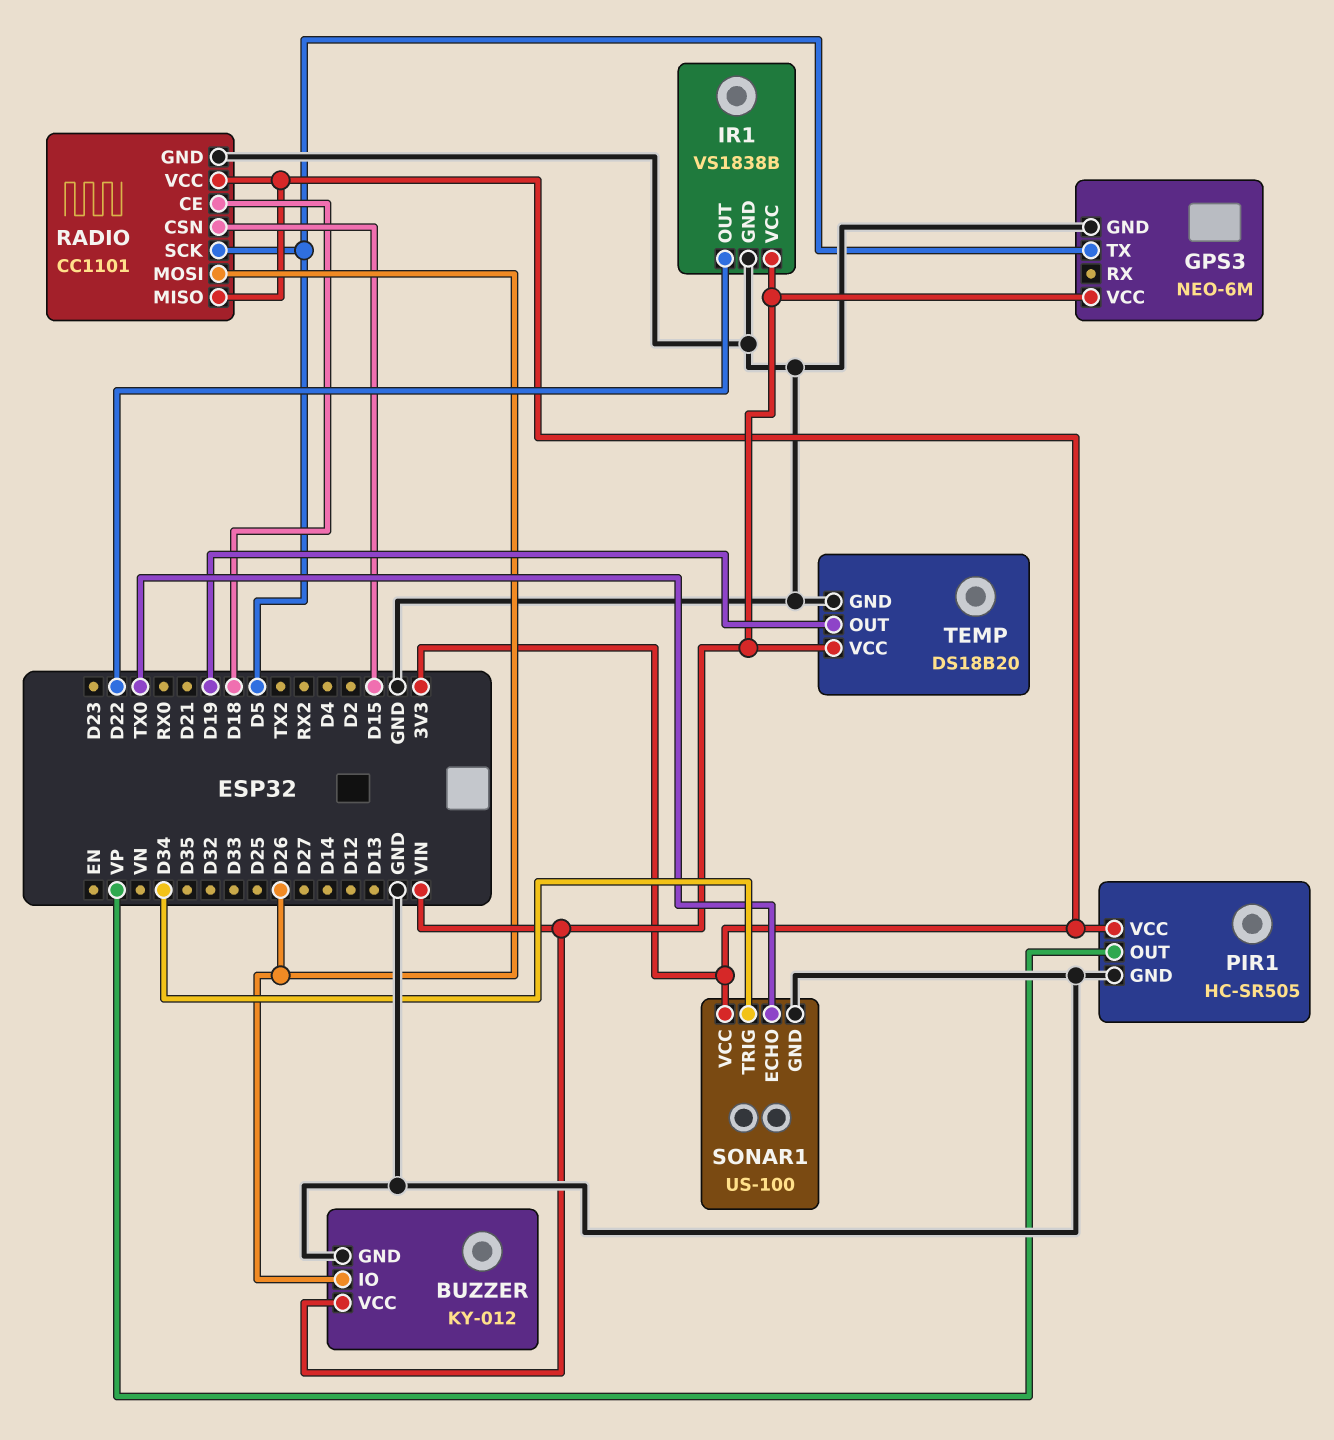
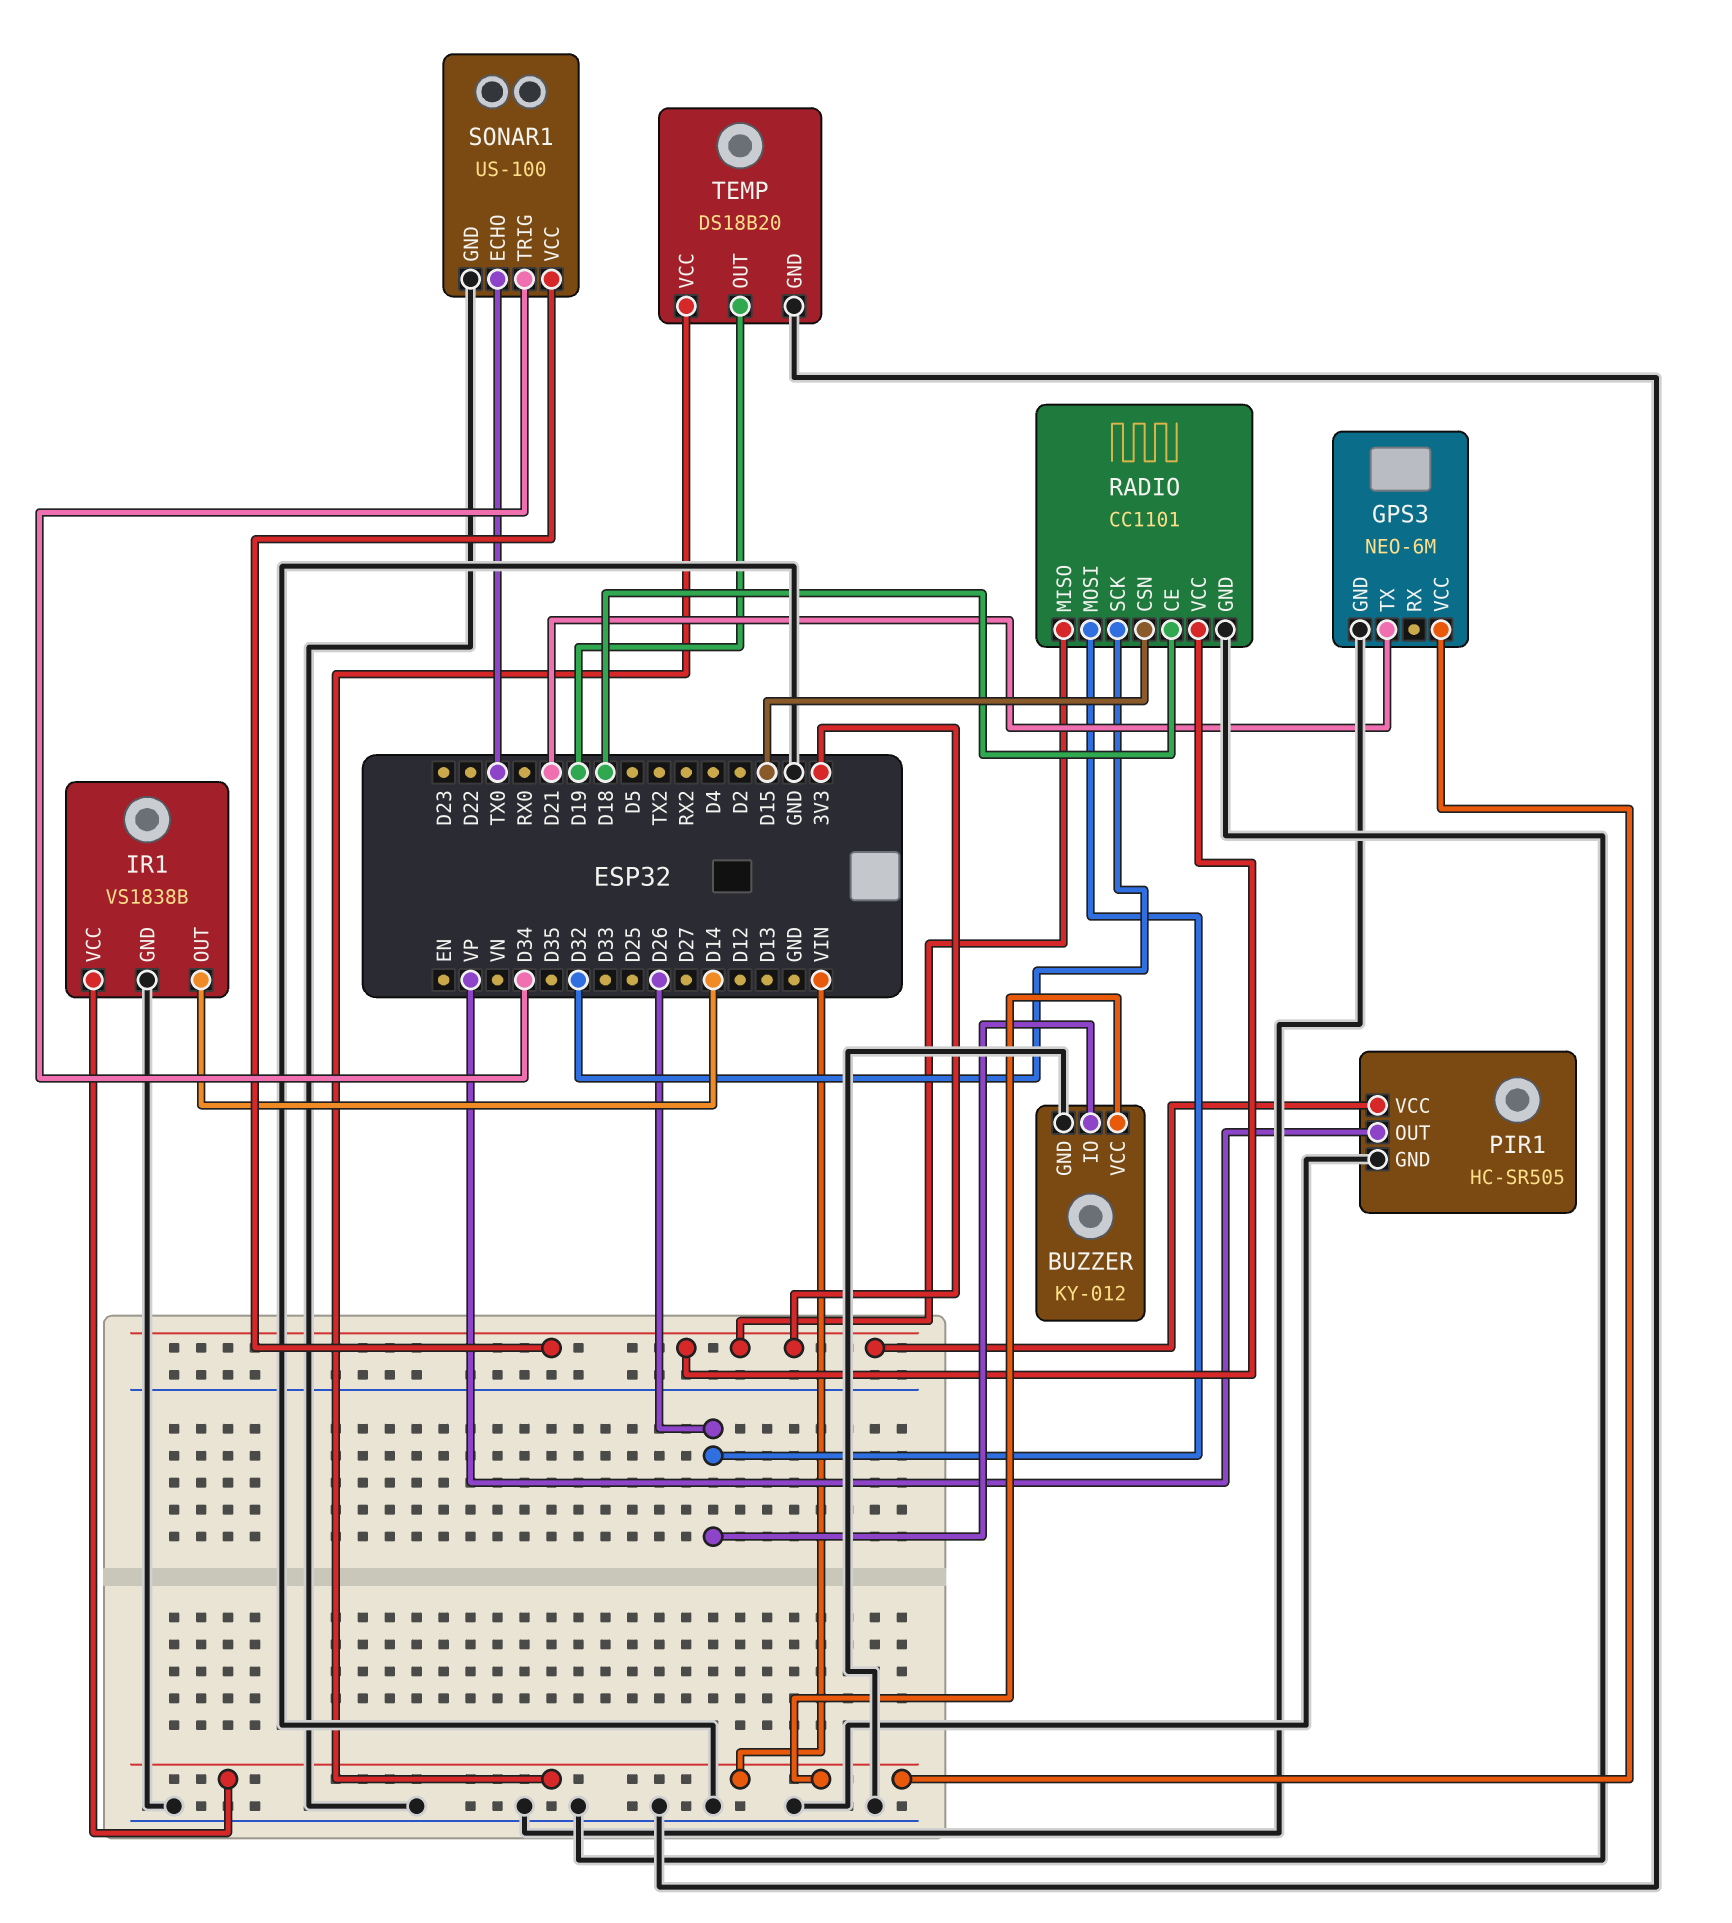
GPS3 pin TX: D5 -> D21
IR1 pin OUT: D22 -> D14
RADIO pin SCK: D5 -> D32

